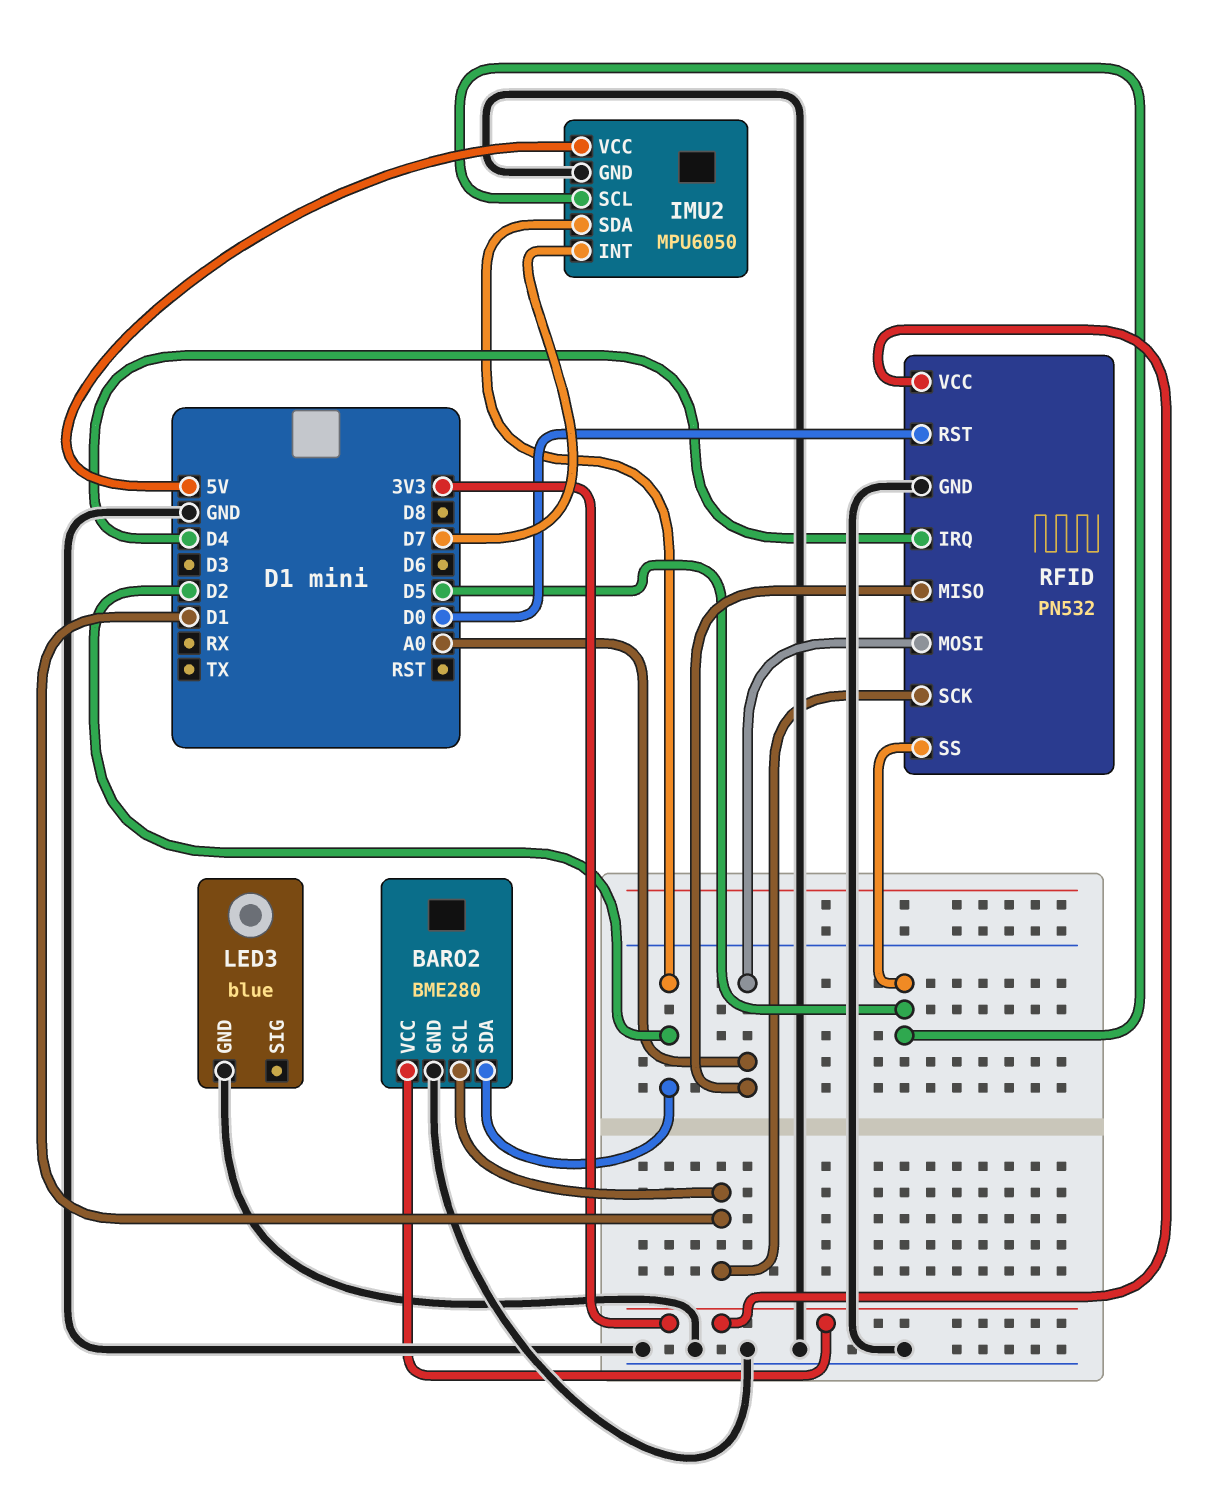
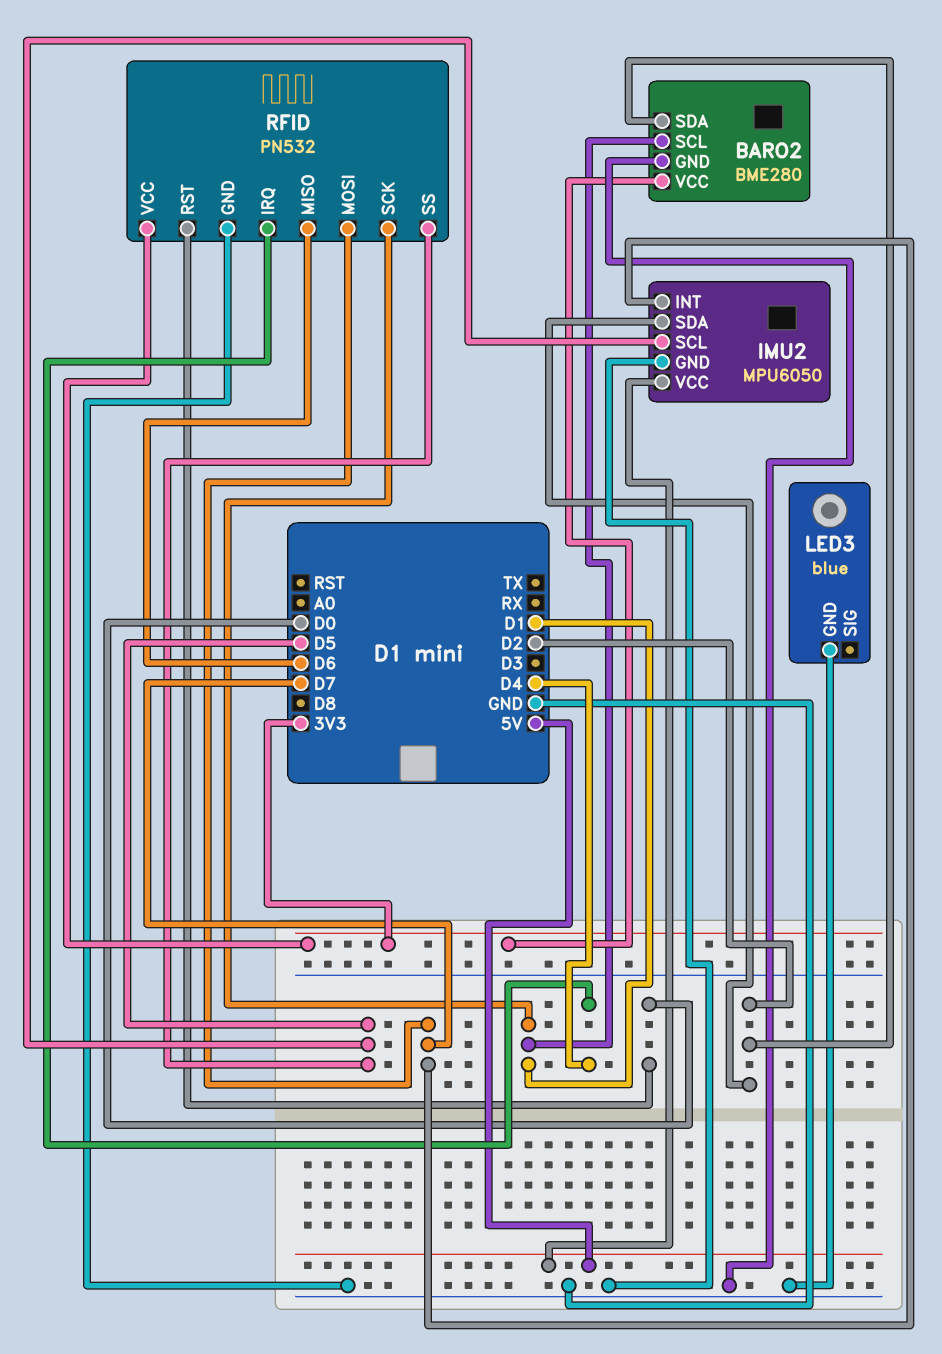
RFID pin MISO: A0 -> D6
RFID pin MOSI: A0 -> D7

